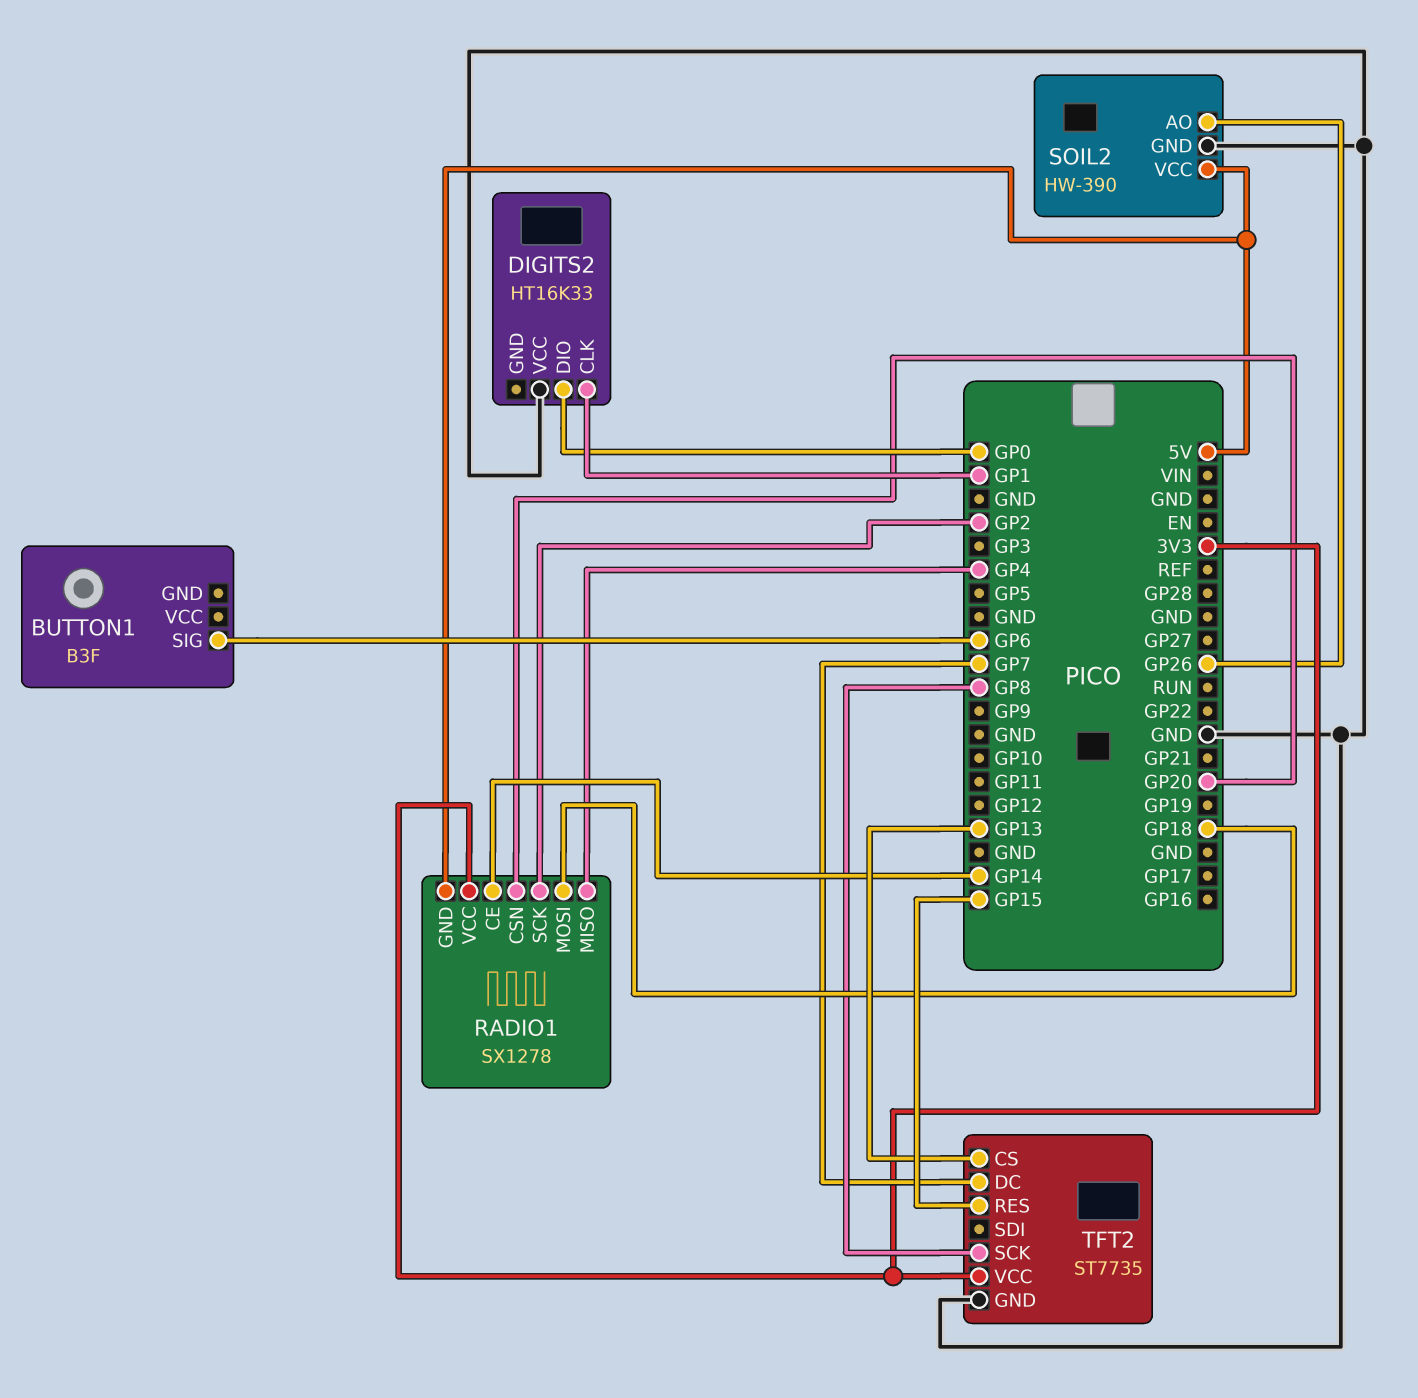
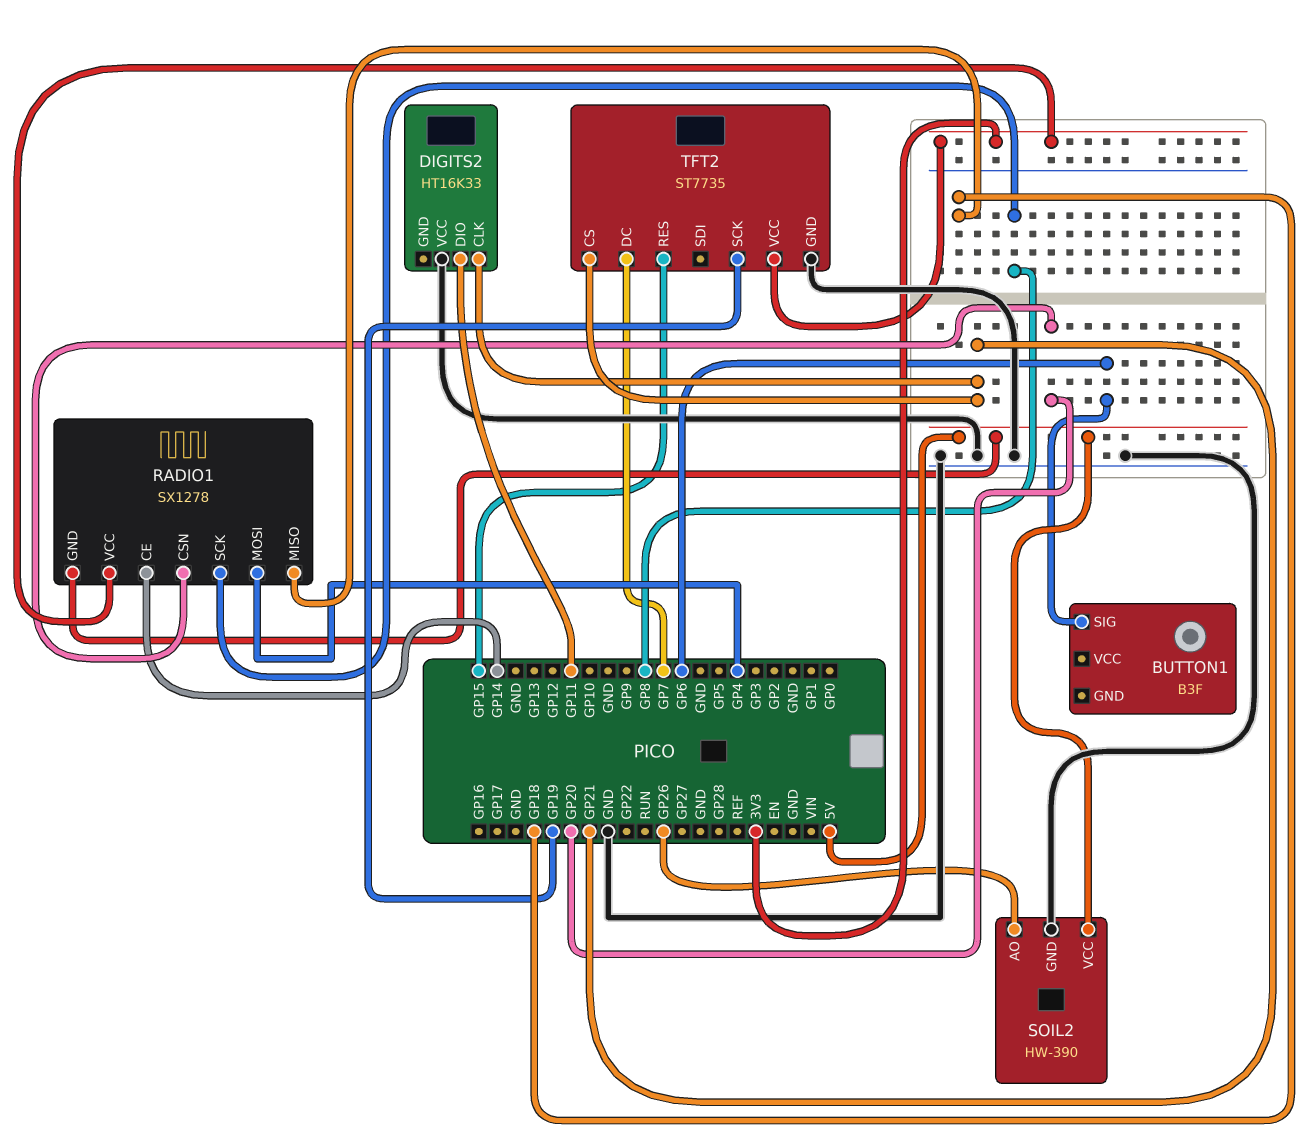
DIGITS2 pin CLK: GP1 -> GP21
DIGITS2 pin DIO: GP0 -> GP11
RADIO1 pin MISO: GP4 -> GP18
RADIO1 pin MOSI: GP18 -> GP4
RADIO1 pin SCK: GP2 -> GP8
TFT2 pin CS: GP13 -> GP21
TFT2 pin SCK: GP8 -> GP19

